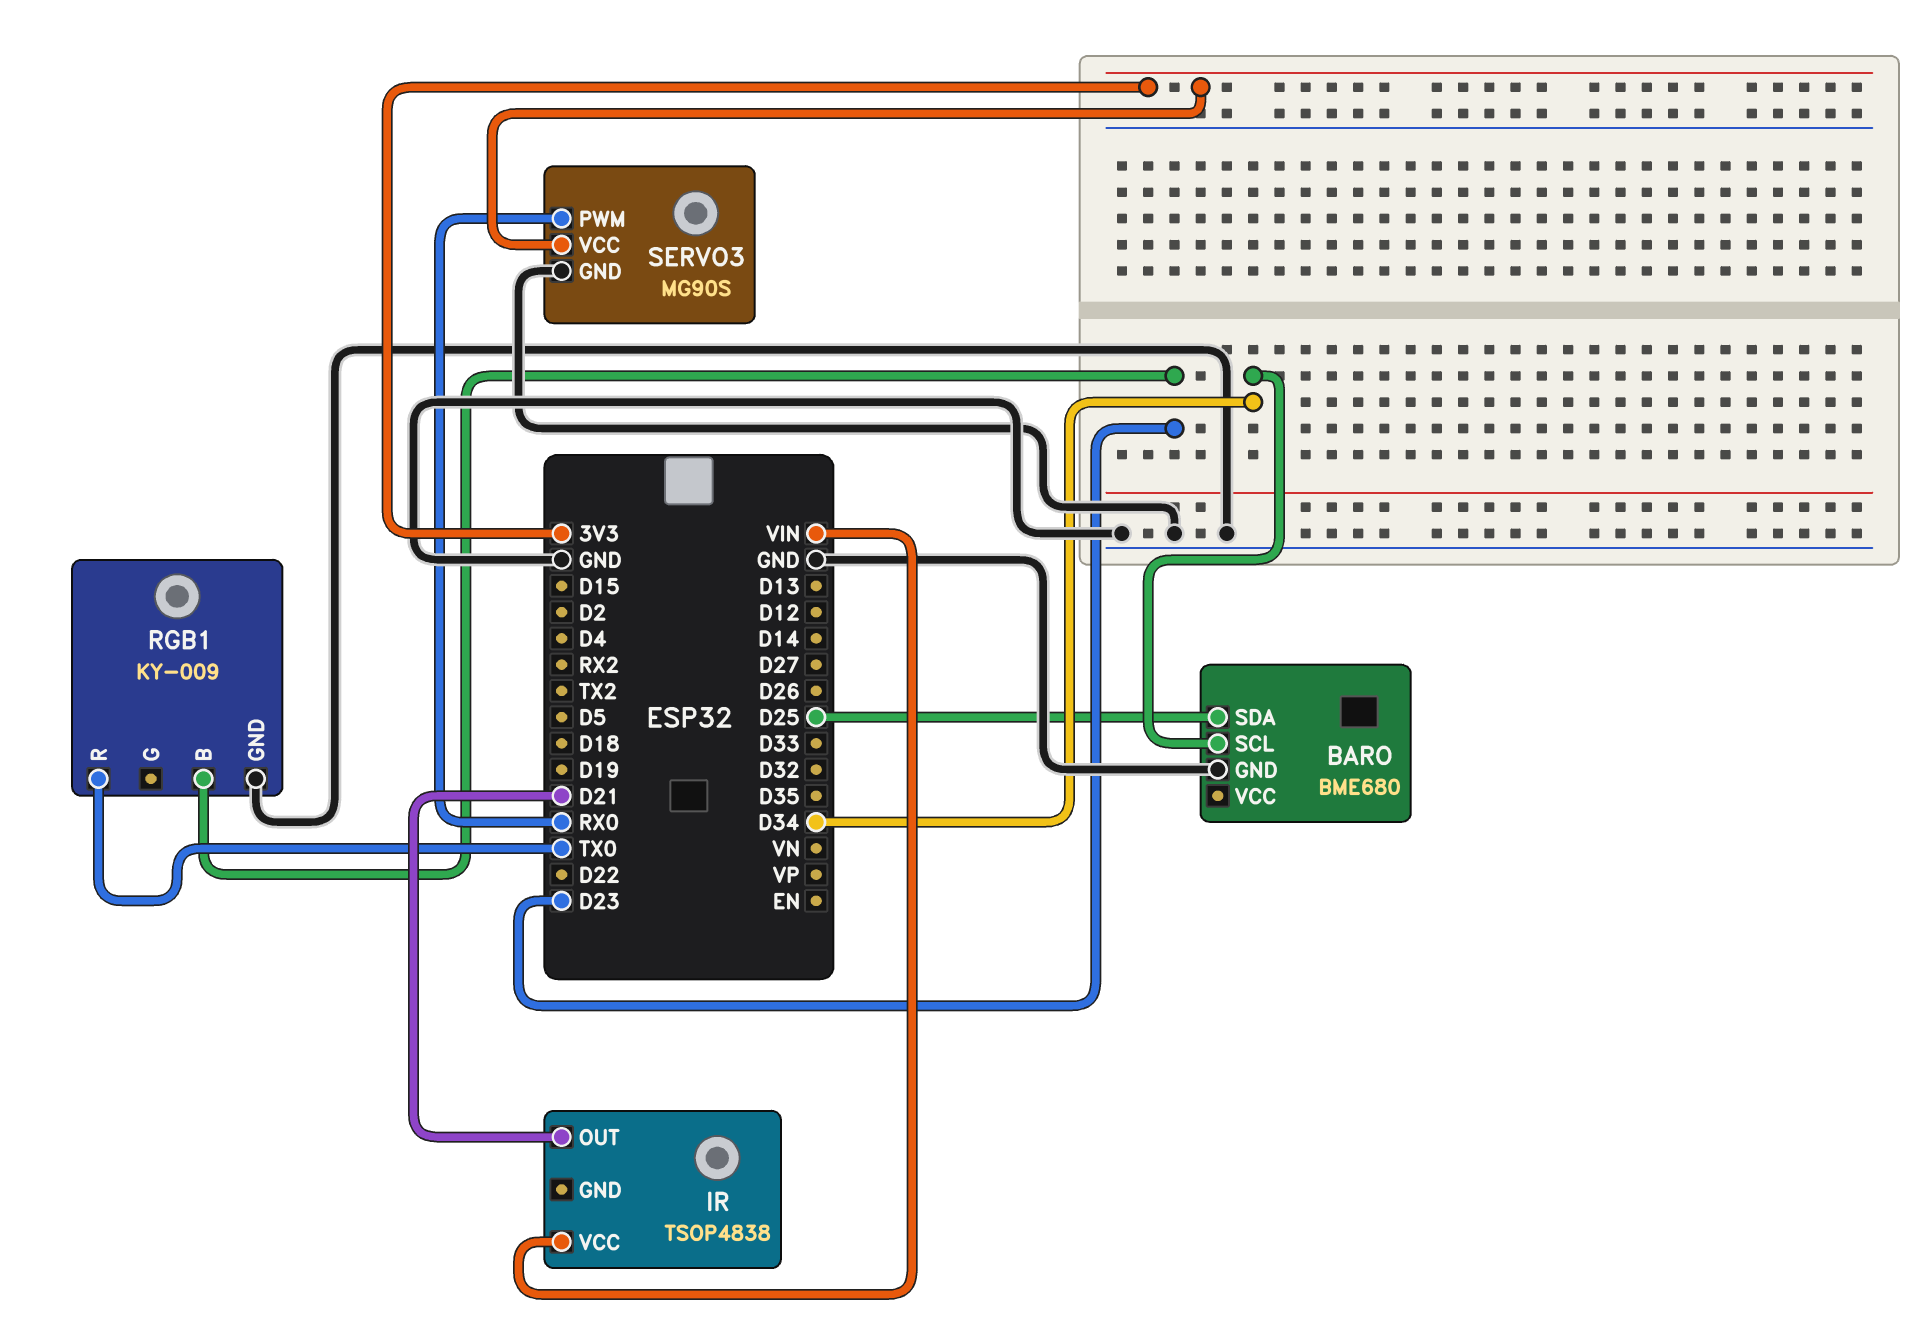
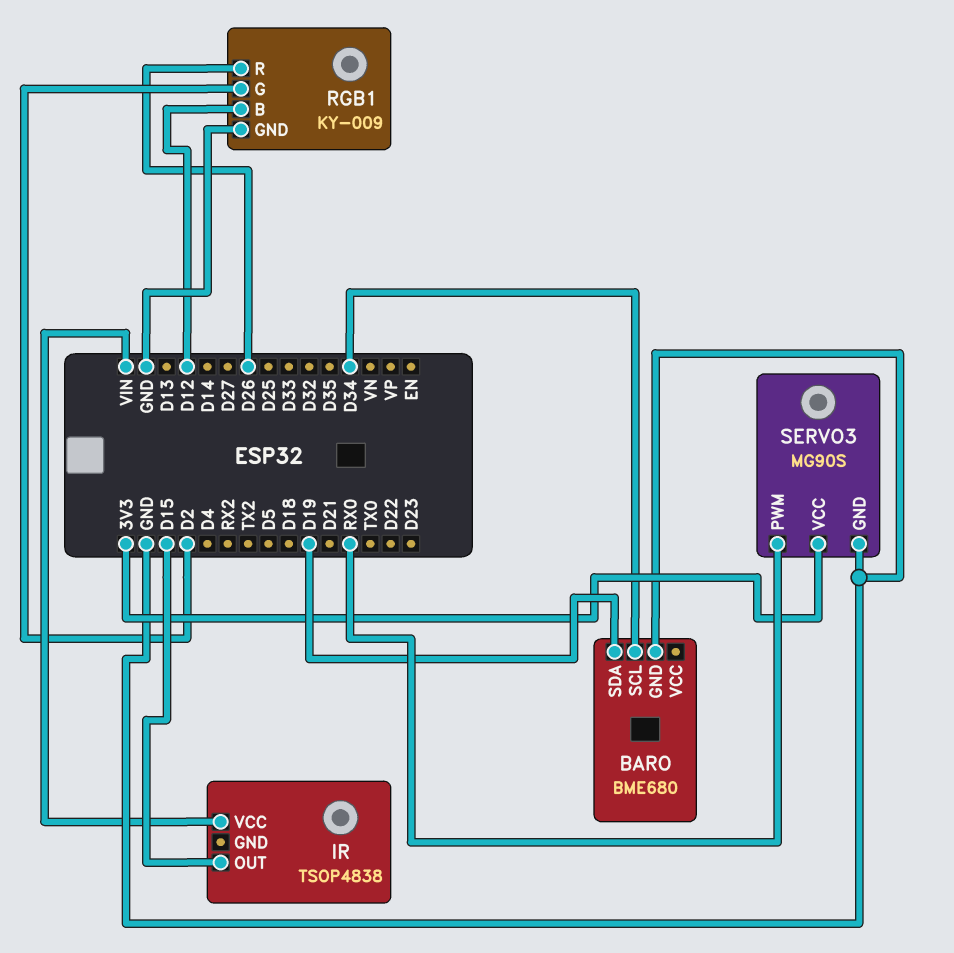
BARO pin SDA: D25 -> D19
IR pin OUT: D21 -> D15
RGB1 pin B: D23 -> D12
RGB1 pin G: none -> D2
RGB1 pin R: TX0 -> D26

